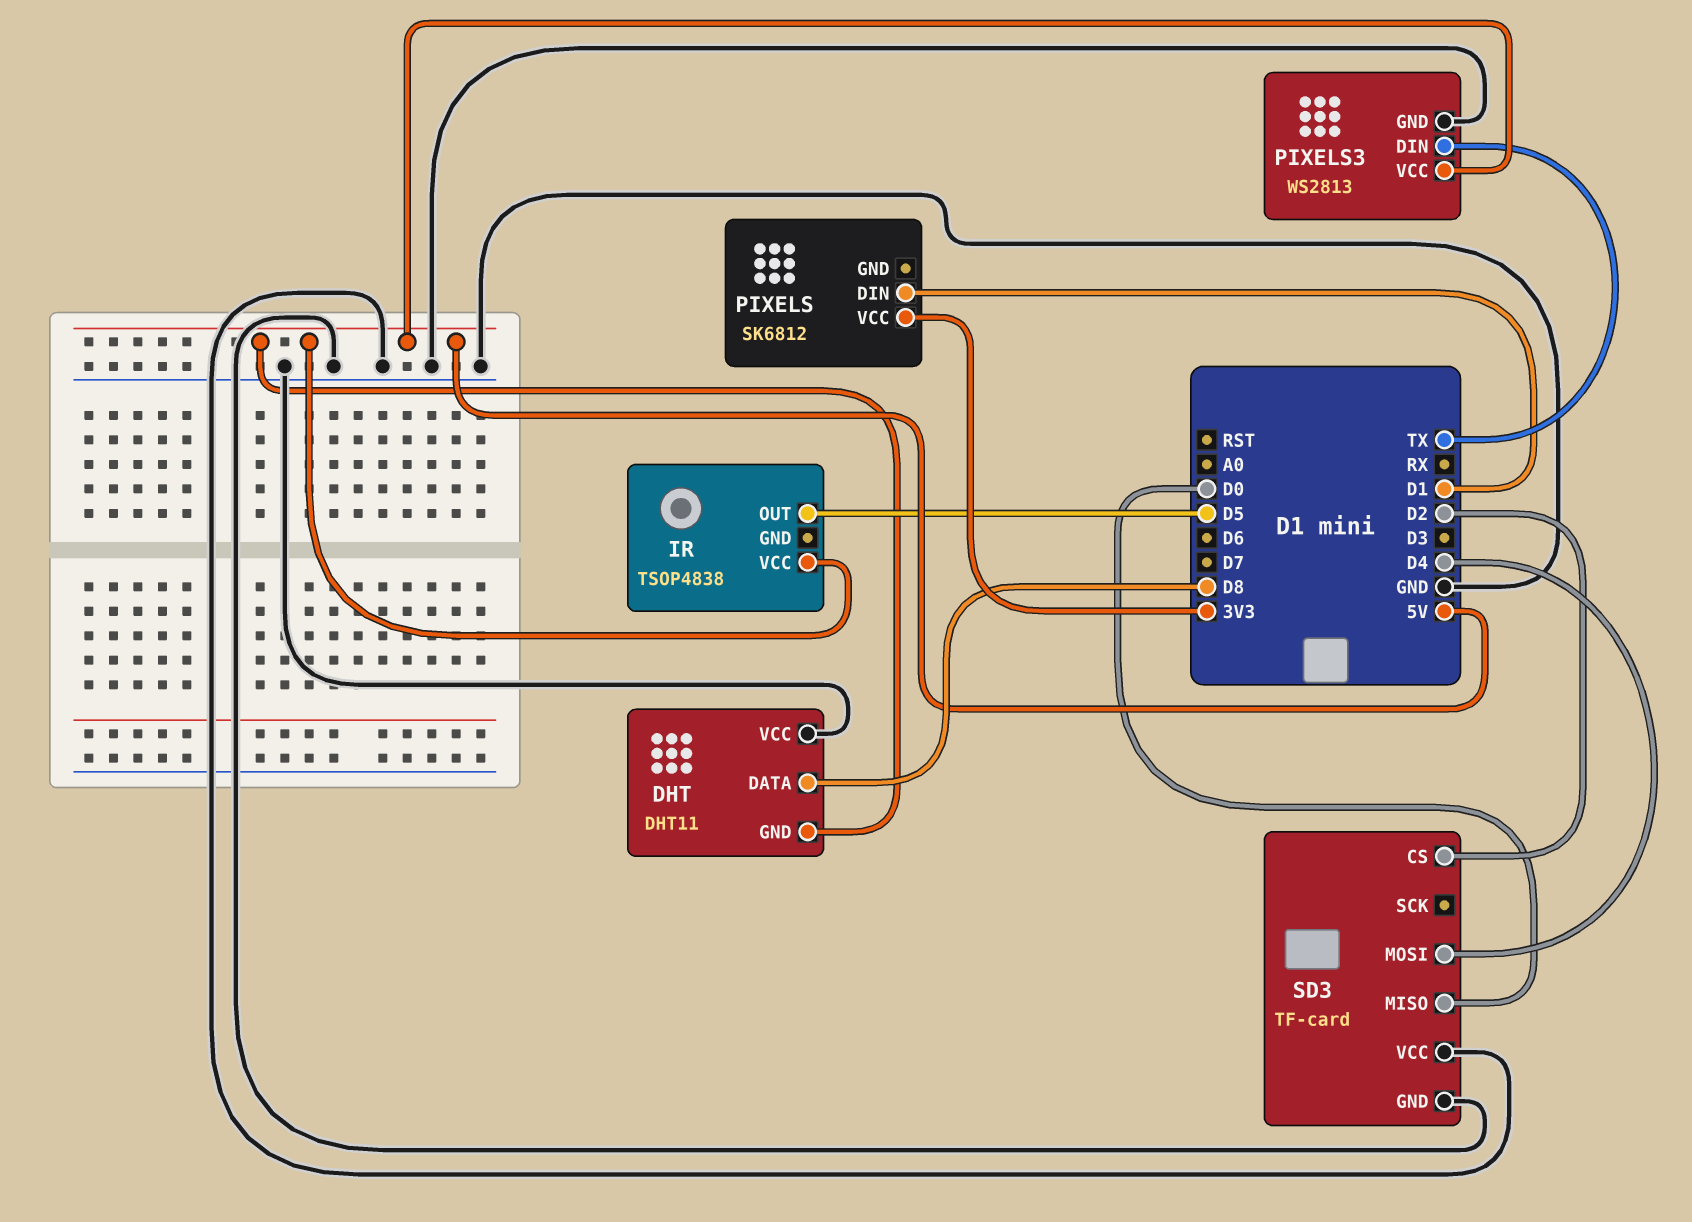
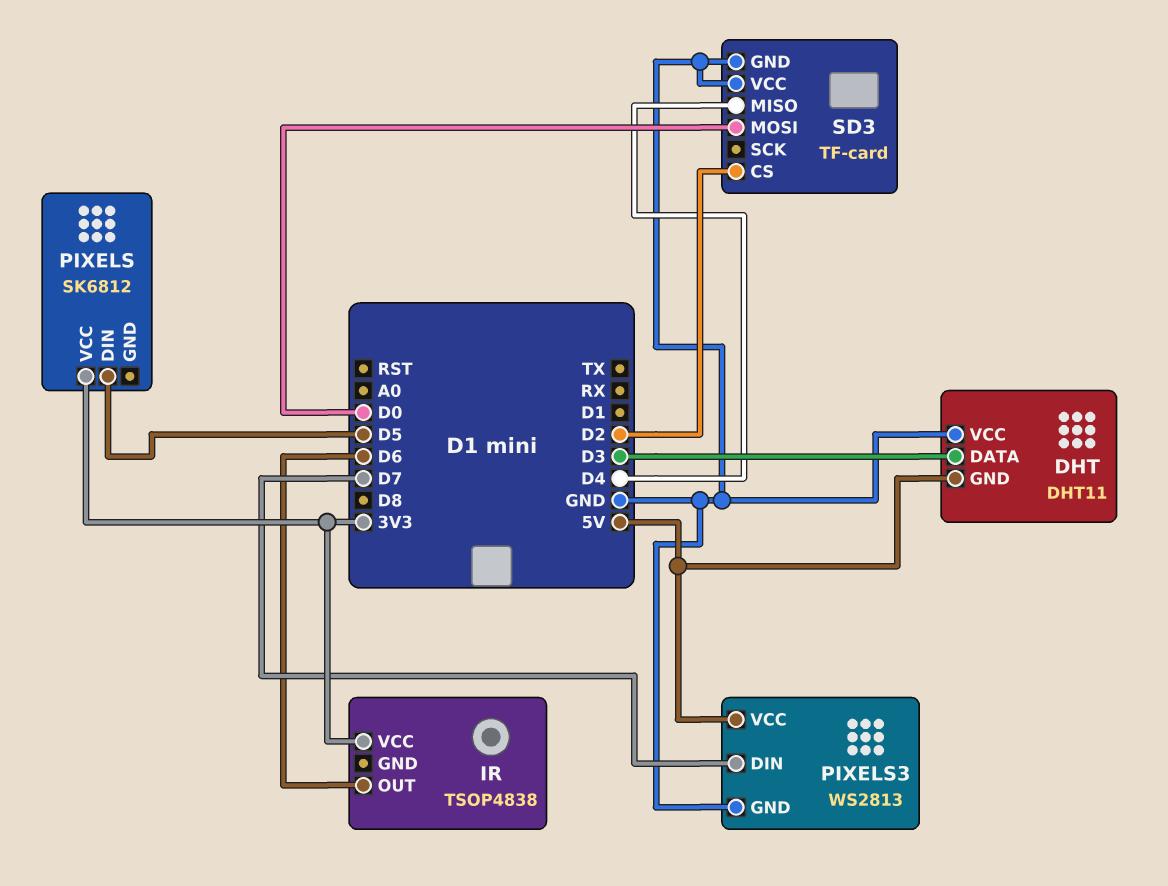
DHT pin DATA: D8 -> D3
IR pin OUT: D5 -> D6
IR pin VCC: 5V -> 3V3
PIXELS pin DIN: D1 -> D5
PIXELS3 pin DIN: TX -> D7
SD3 pin MISO: D0 -> D4
SD3 pin MOSI: D4 -> D0

